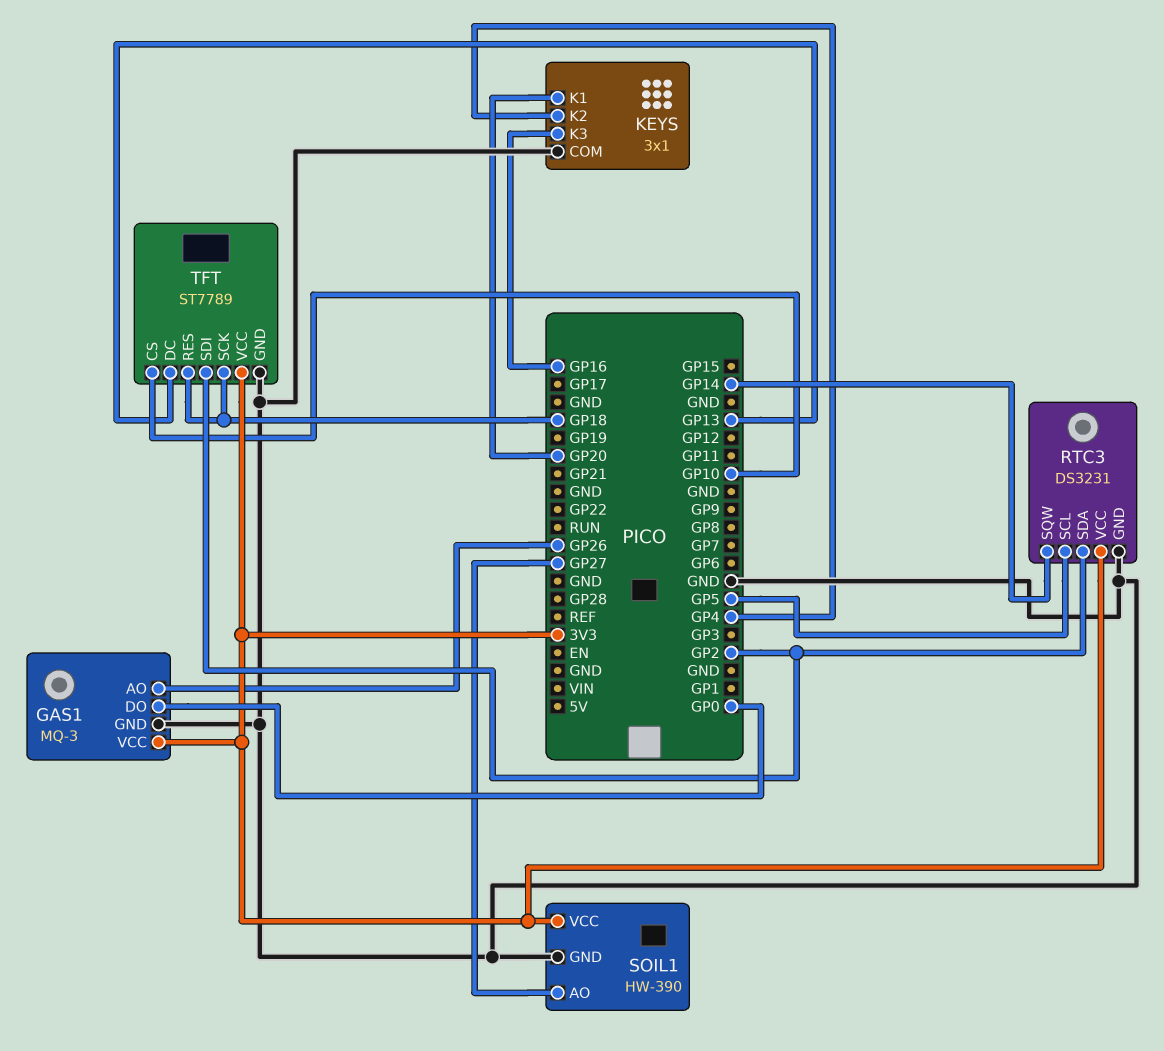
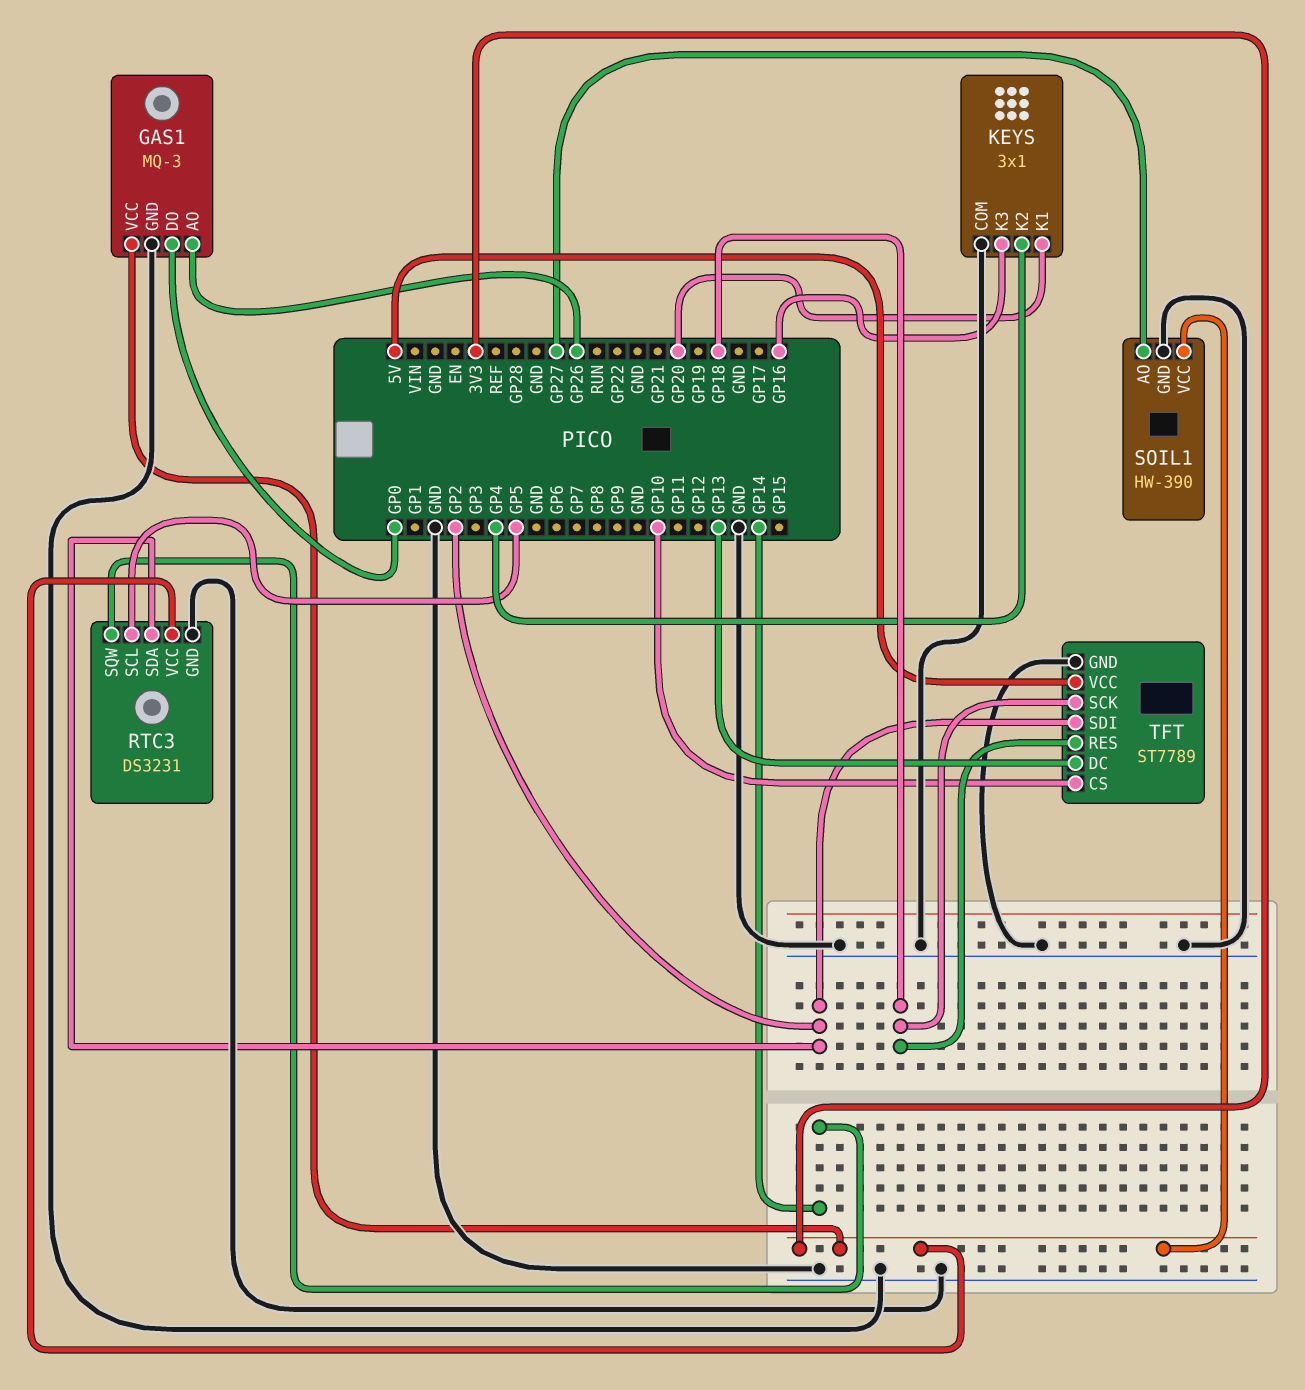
TFT pin VCC: 3V3 -> 5V

